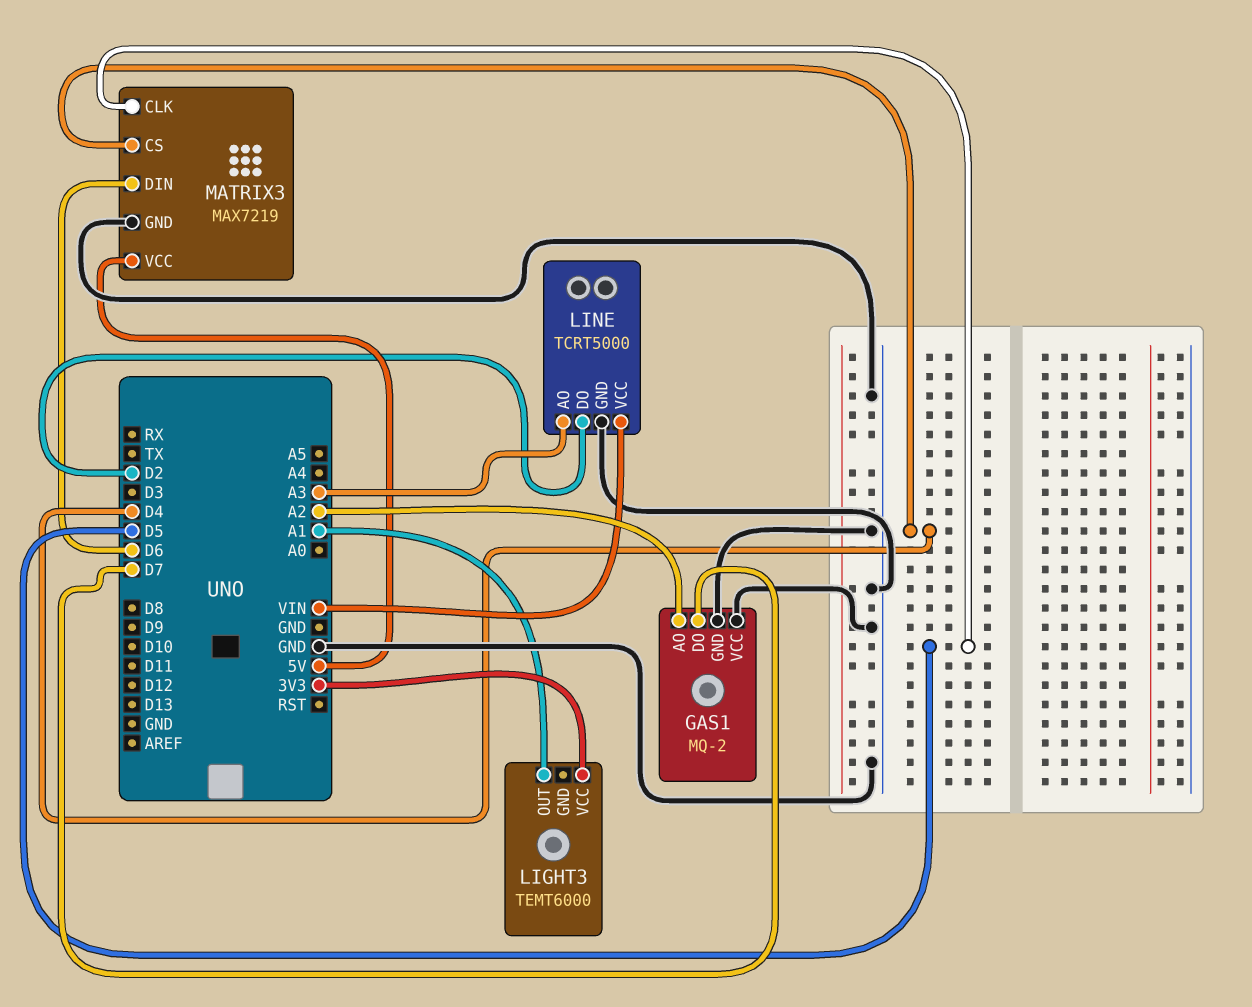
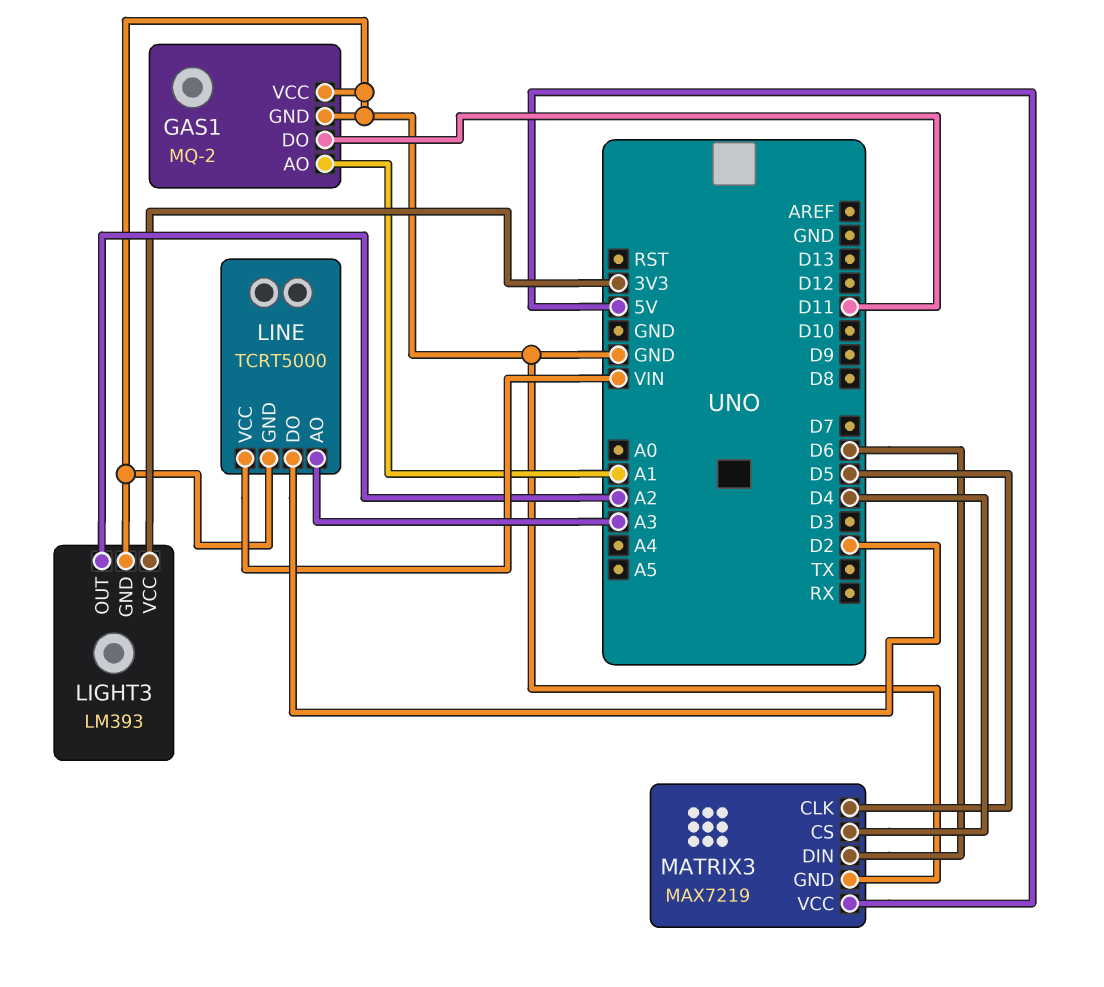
GAS1 pin AO: A2 -> A1
GAS1 pin DO: D7 -> D11
LIGHT3: TEMT6000 -> LM393
LIGHT3 pin GND: none -> GND
LIGHT3 pin OUT: A1 -> A2

